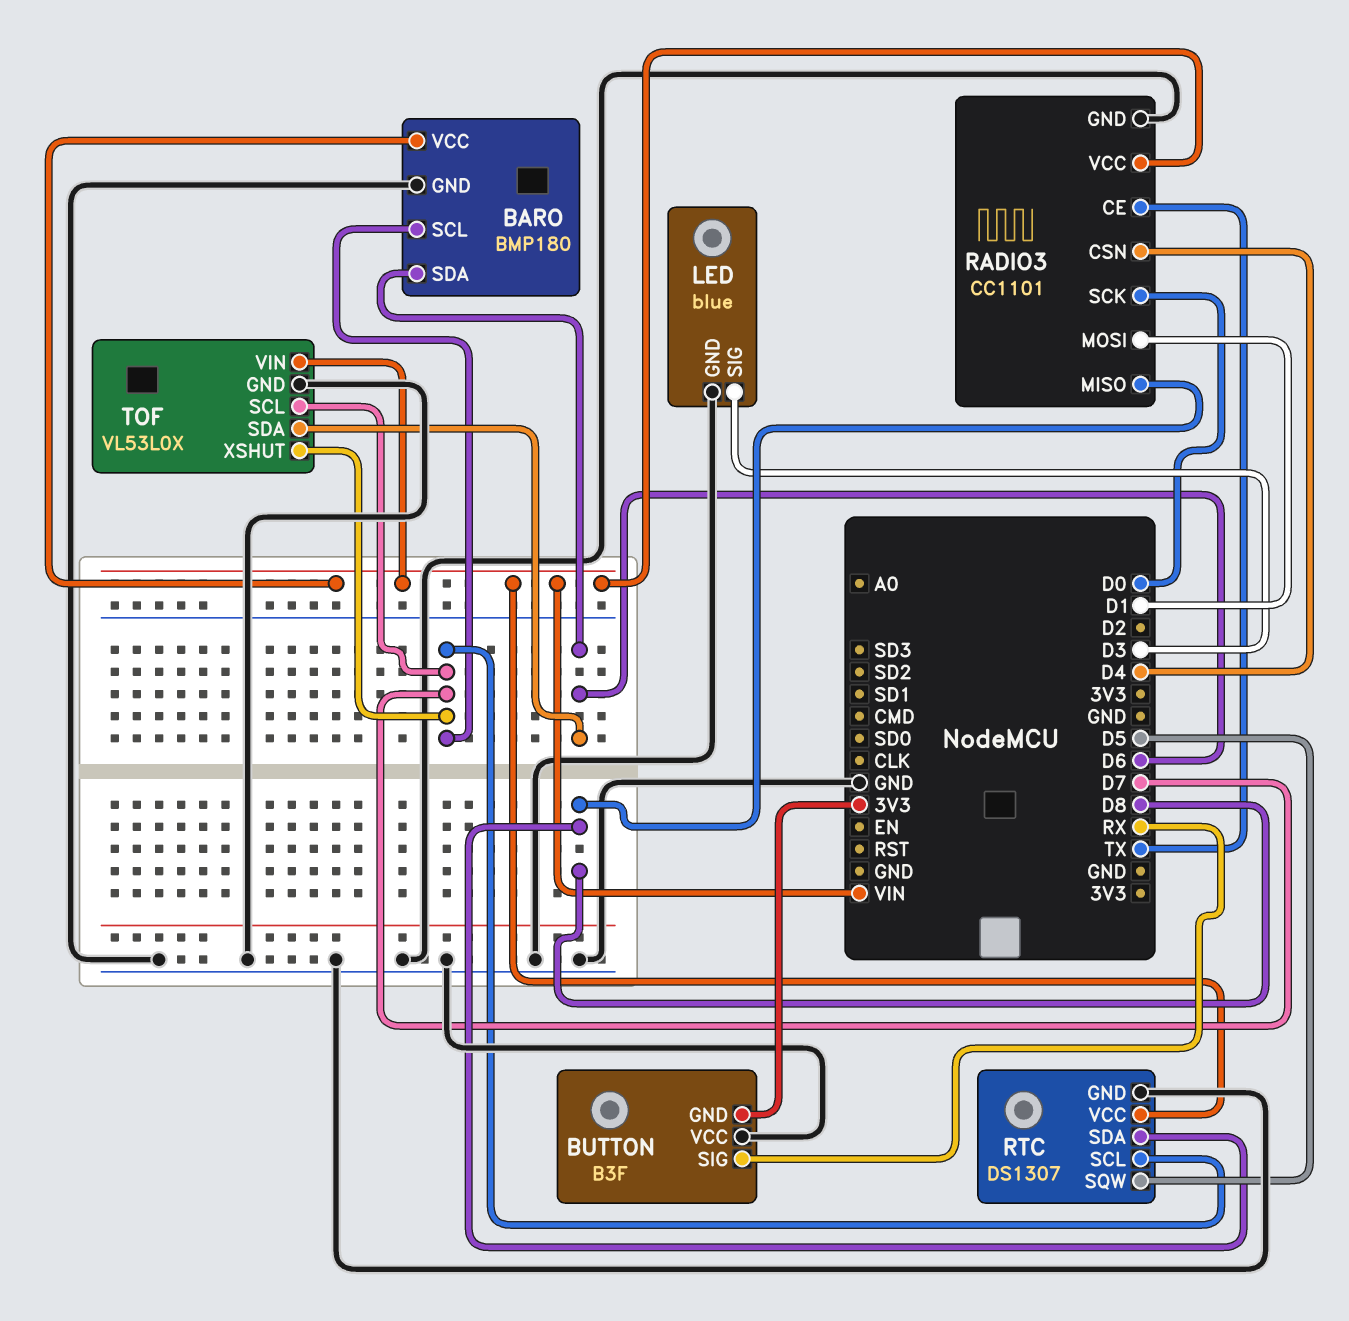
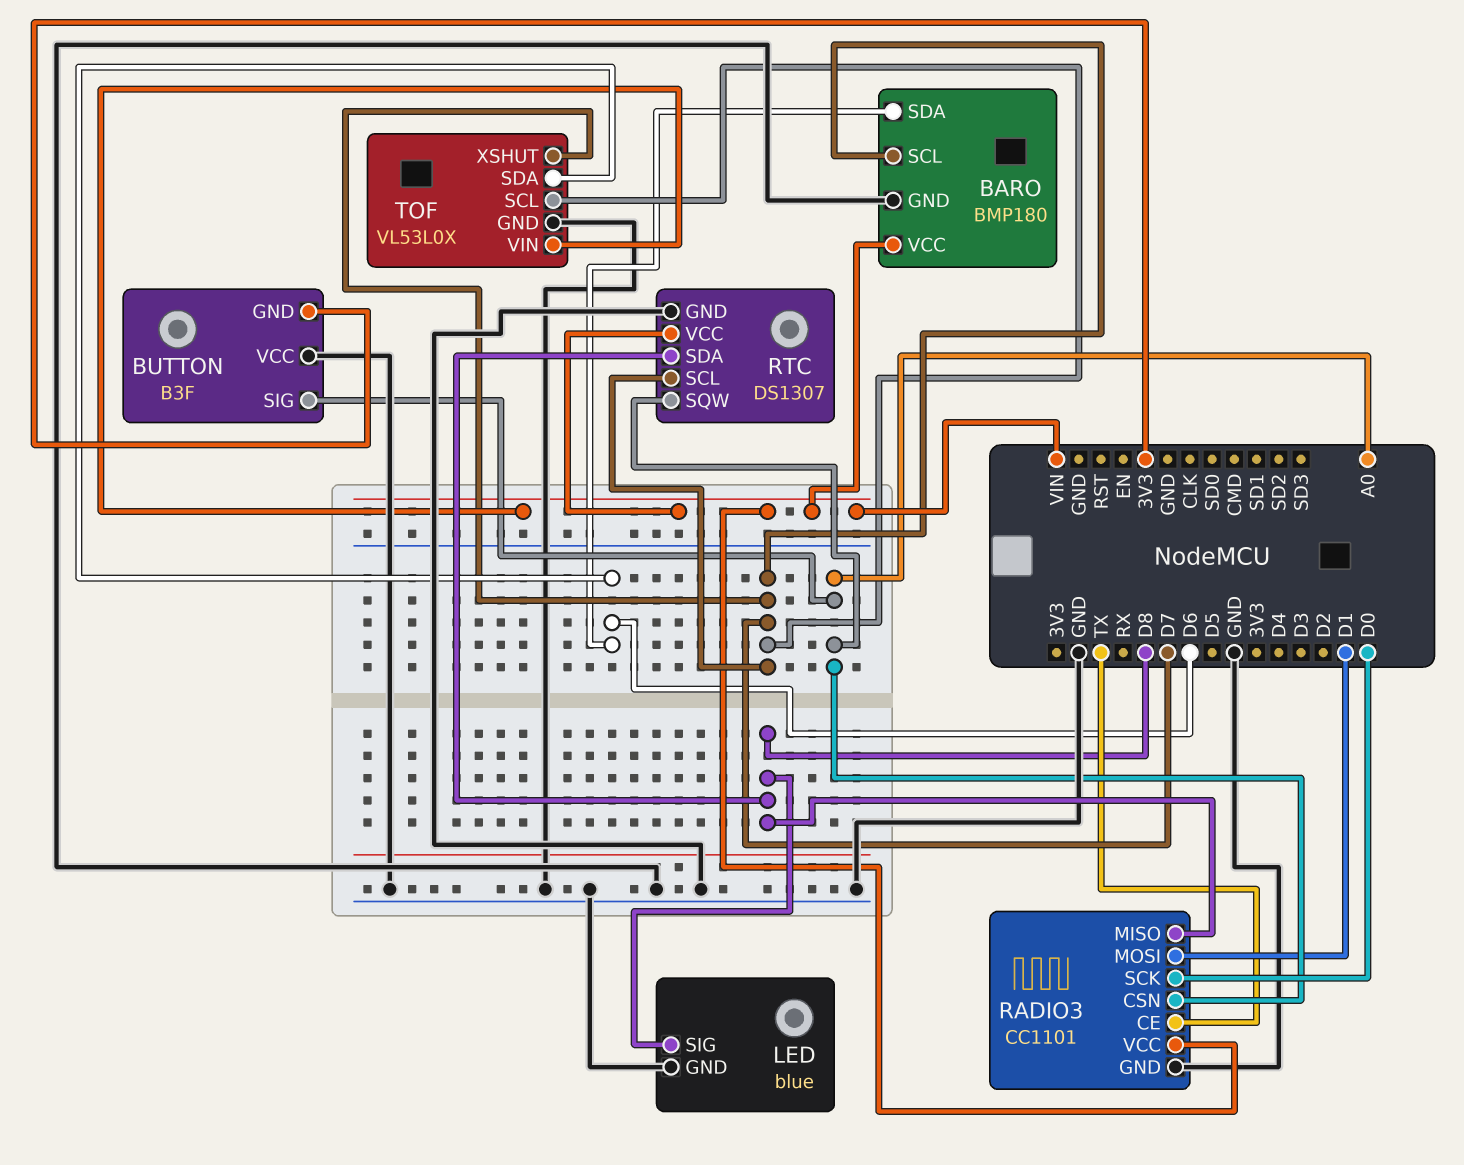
BUTTON pin SIG: RX -> A0
LED pin SIG: D3 -> D8
RADIO3 pin CSN: D4 -> A0
RTC pin SQW: D5 -> A0

